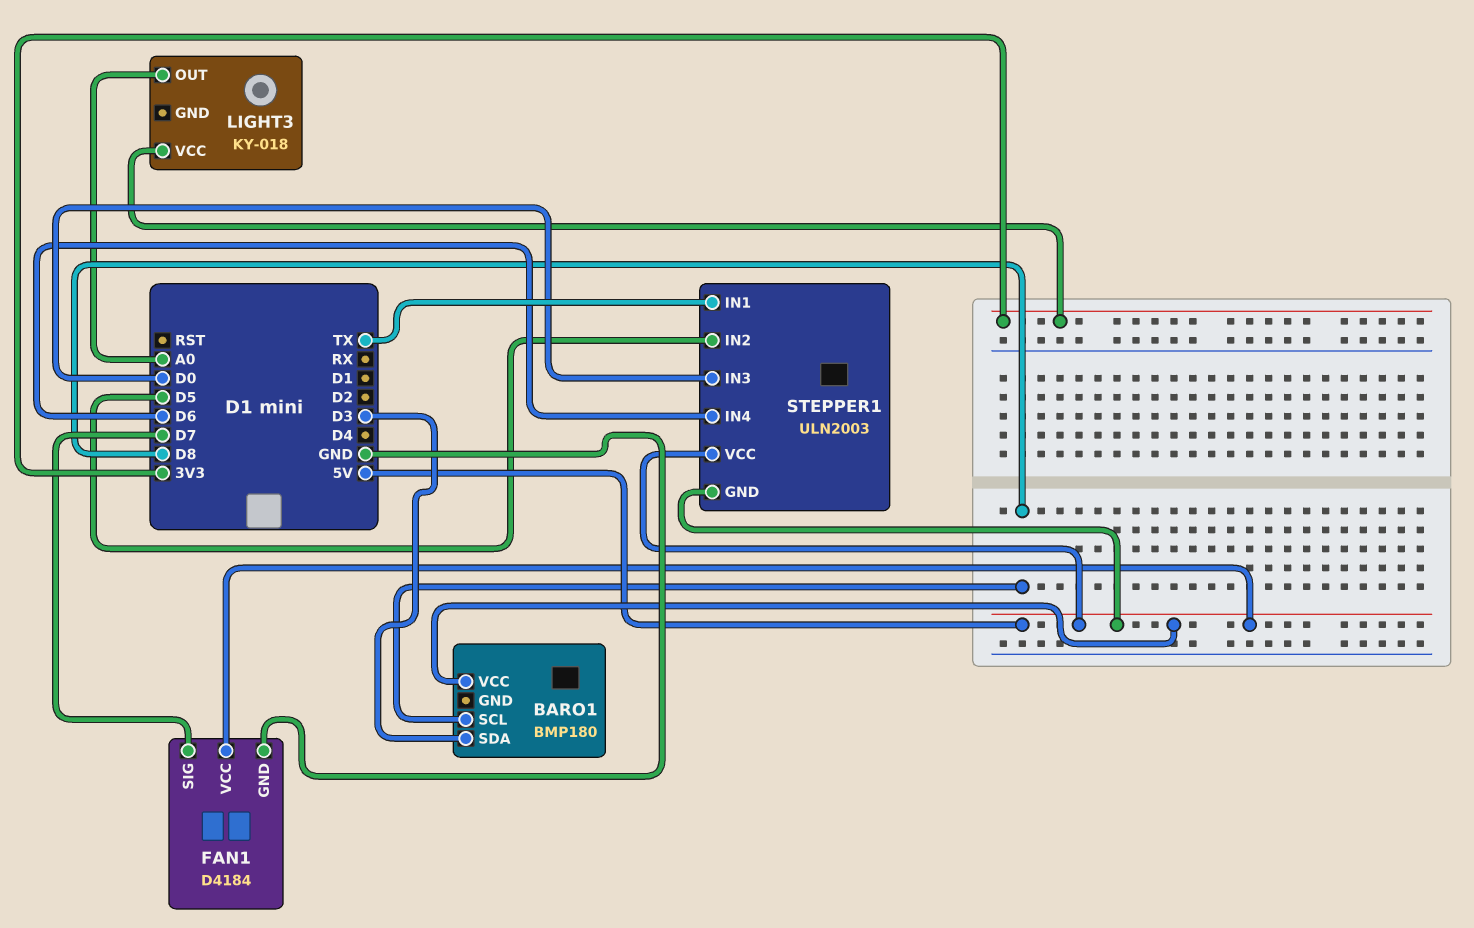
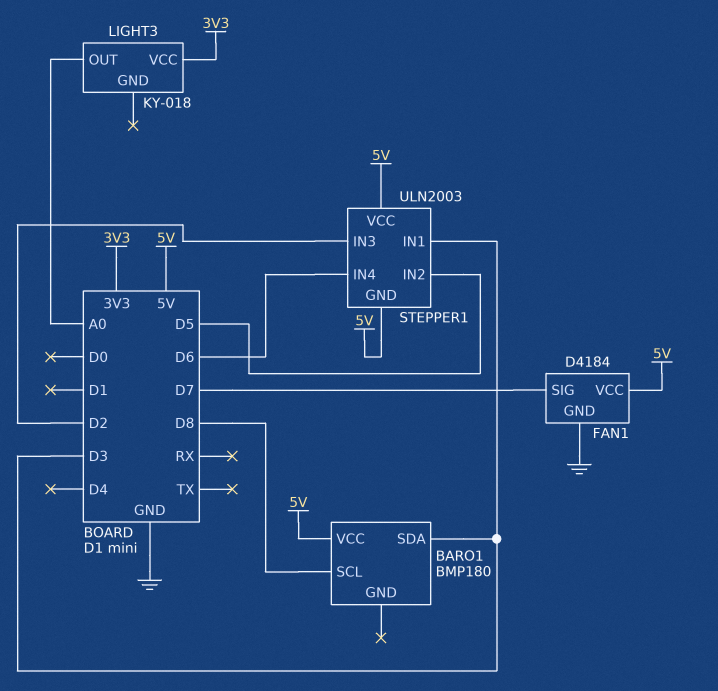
STEPPER1 pin IN1: TX -> D3
STEPPER1 pin IN3: D0 -> D2

